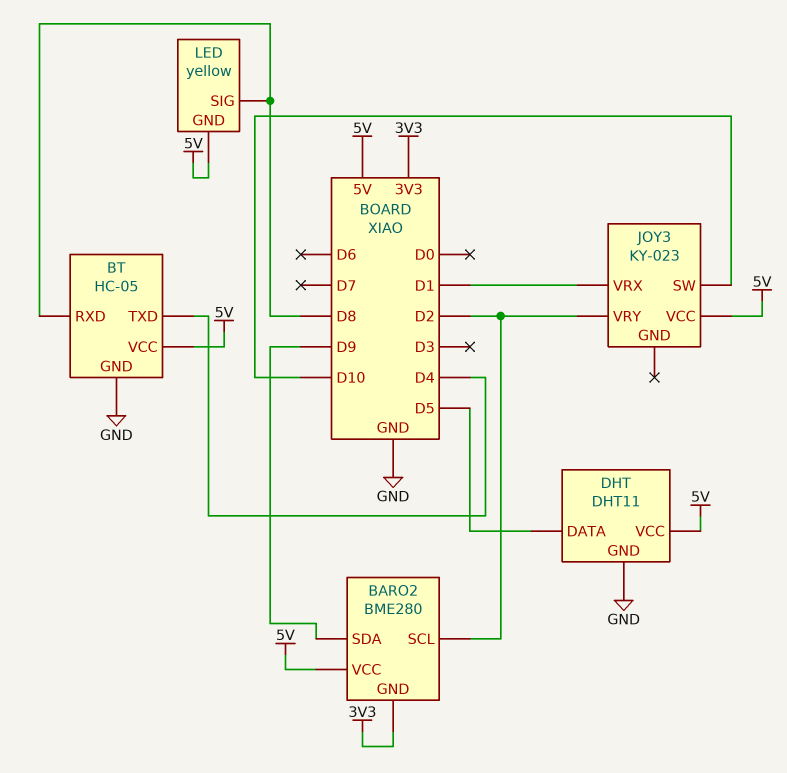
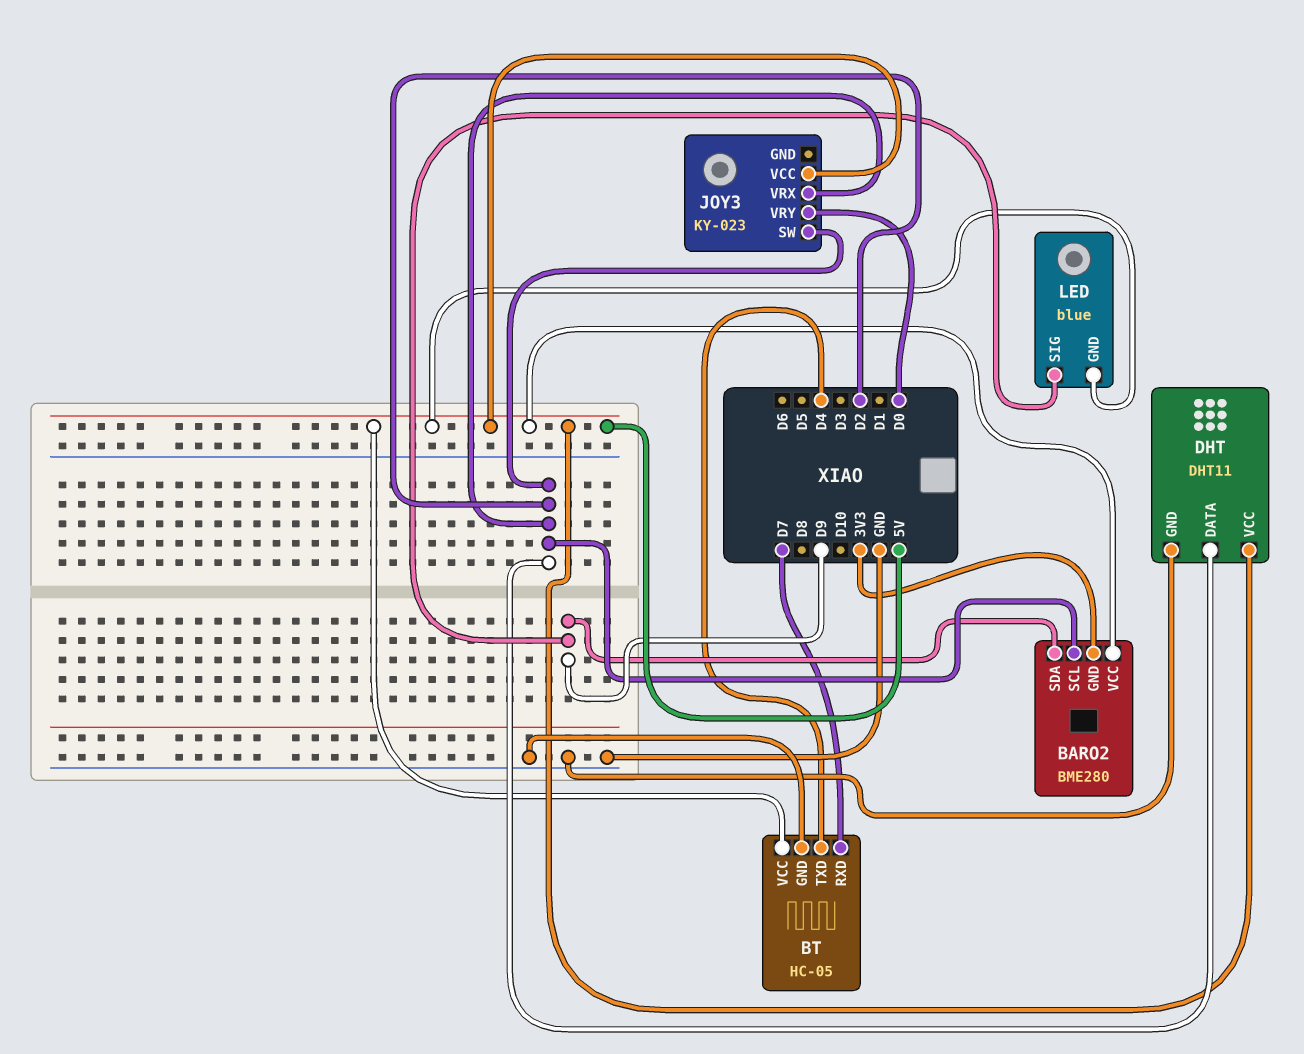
BT pin RXD: D8 -> D7
DHT pin DATA: D5 -> D2
JOY3 pin SW: D10 -> D2
JOY3 pin VRX: D1 -> D2
JOY3 pin VRY: D2 -> D0
LED: yellow -> blue
LED pin SIG: D8 -> D9

